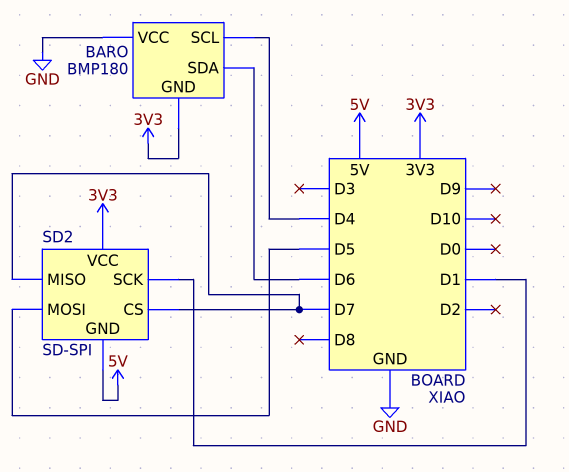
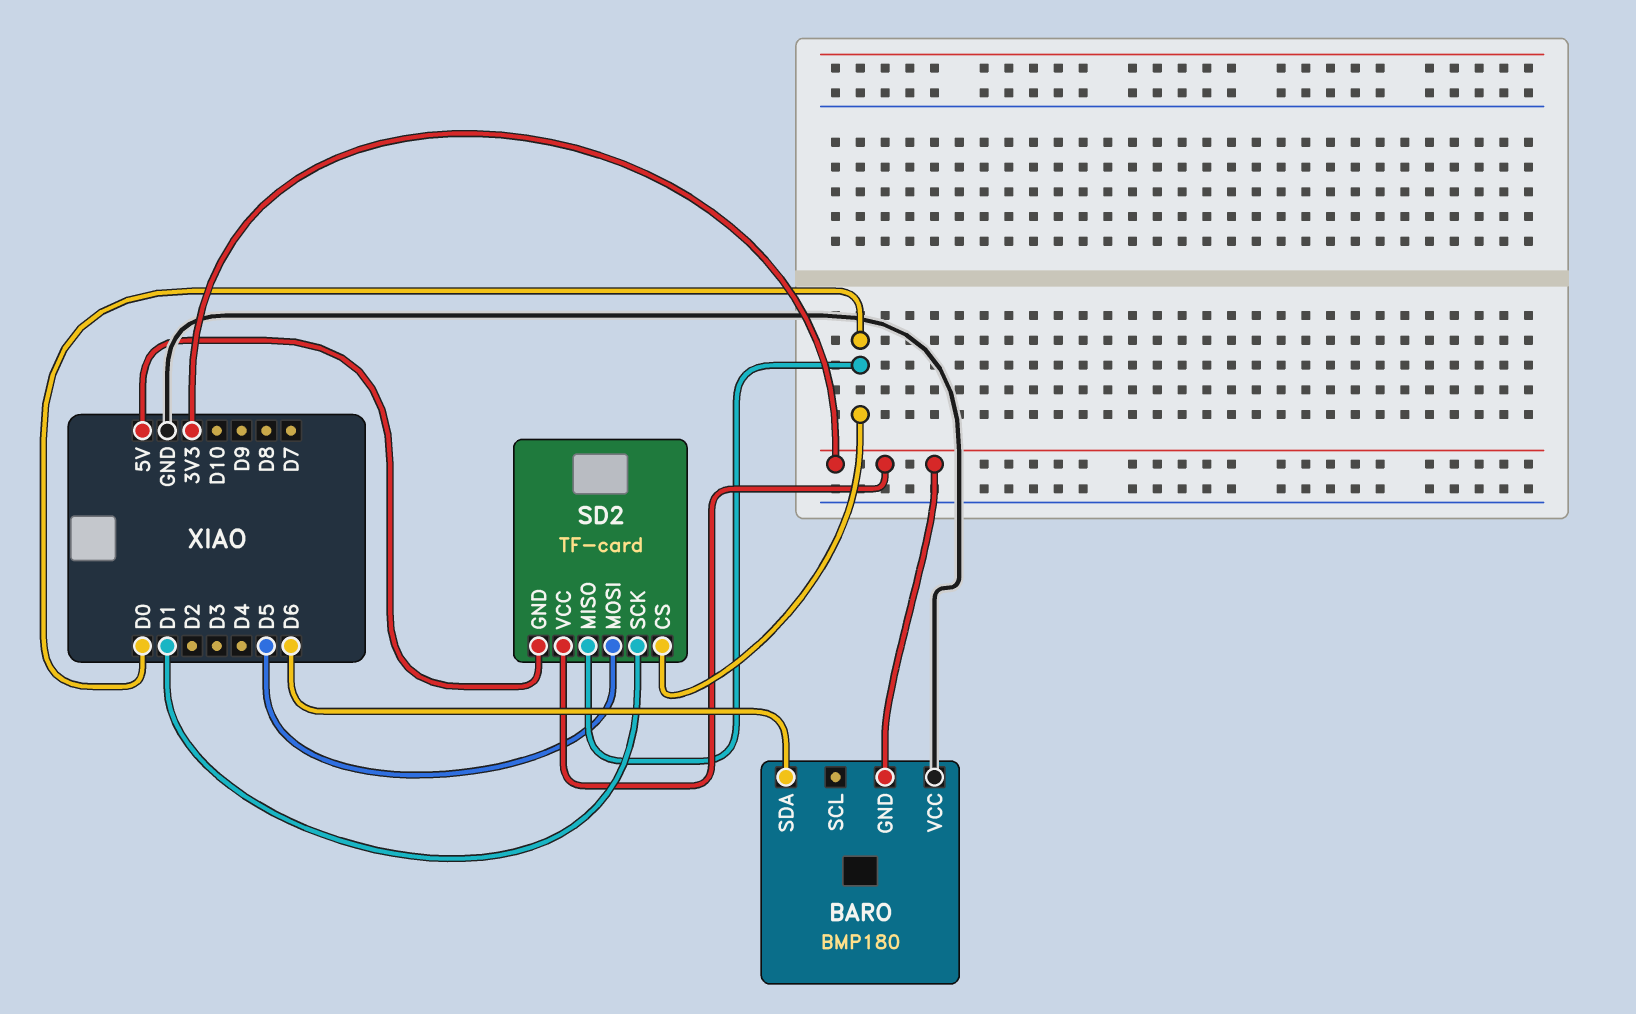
BARO pin SCL: D4 -> none
SD2: SD-SPI -> TF-card
SD2 pin CS: D7 -> D0
SD2 pin MISO: D7 -> D0

